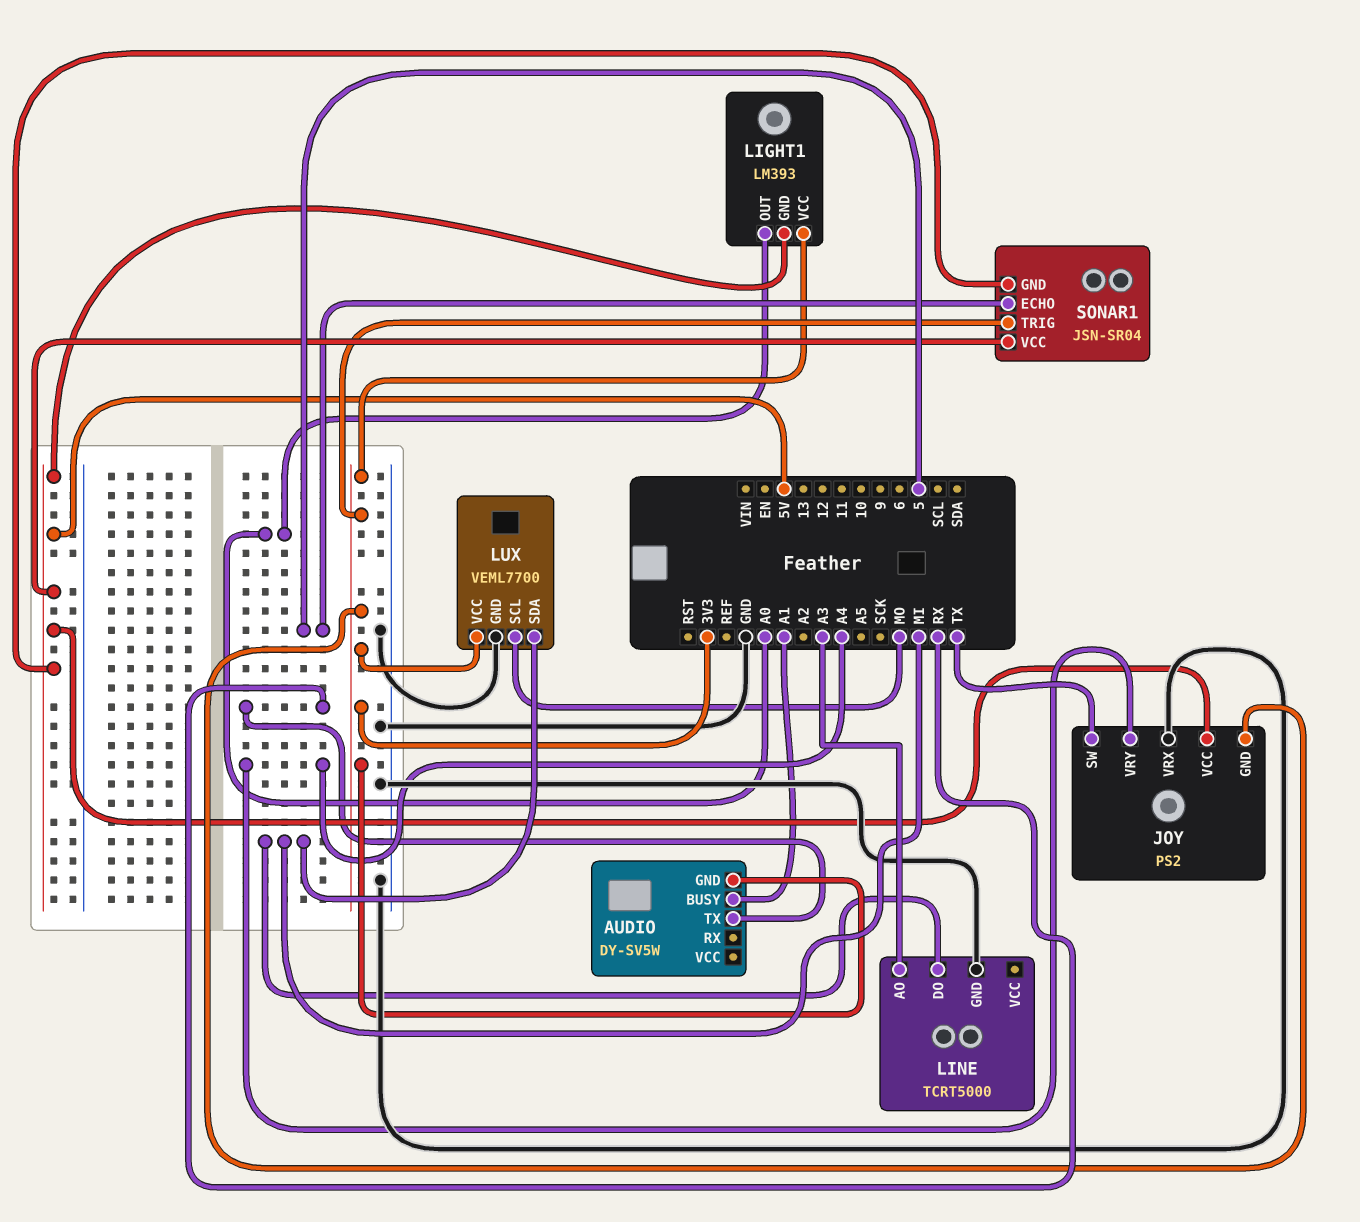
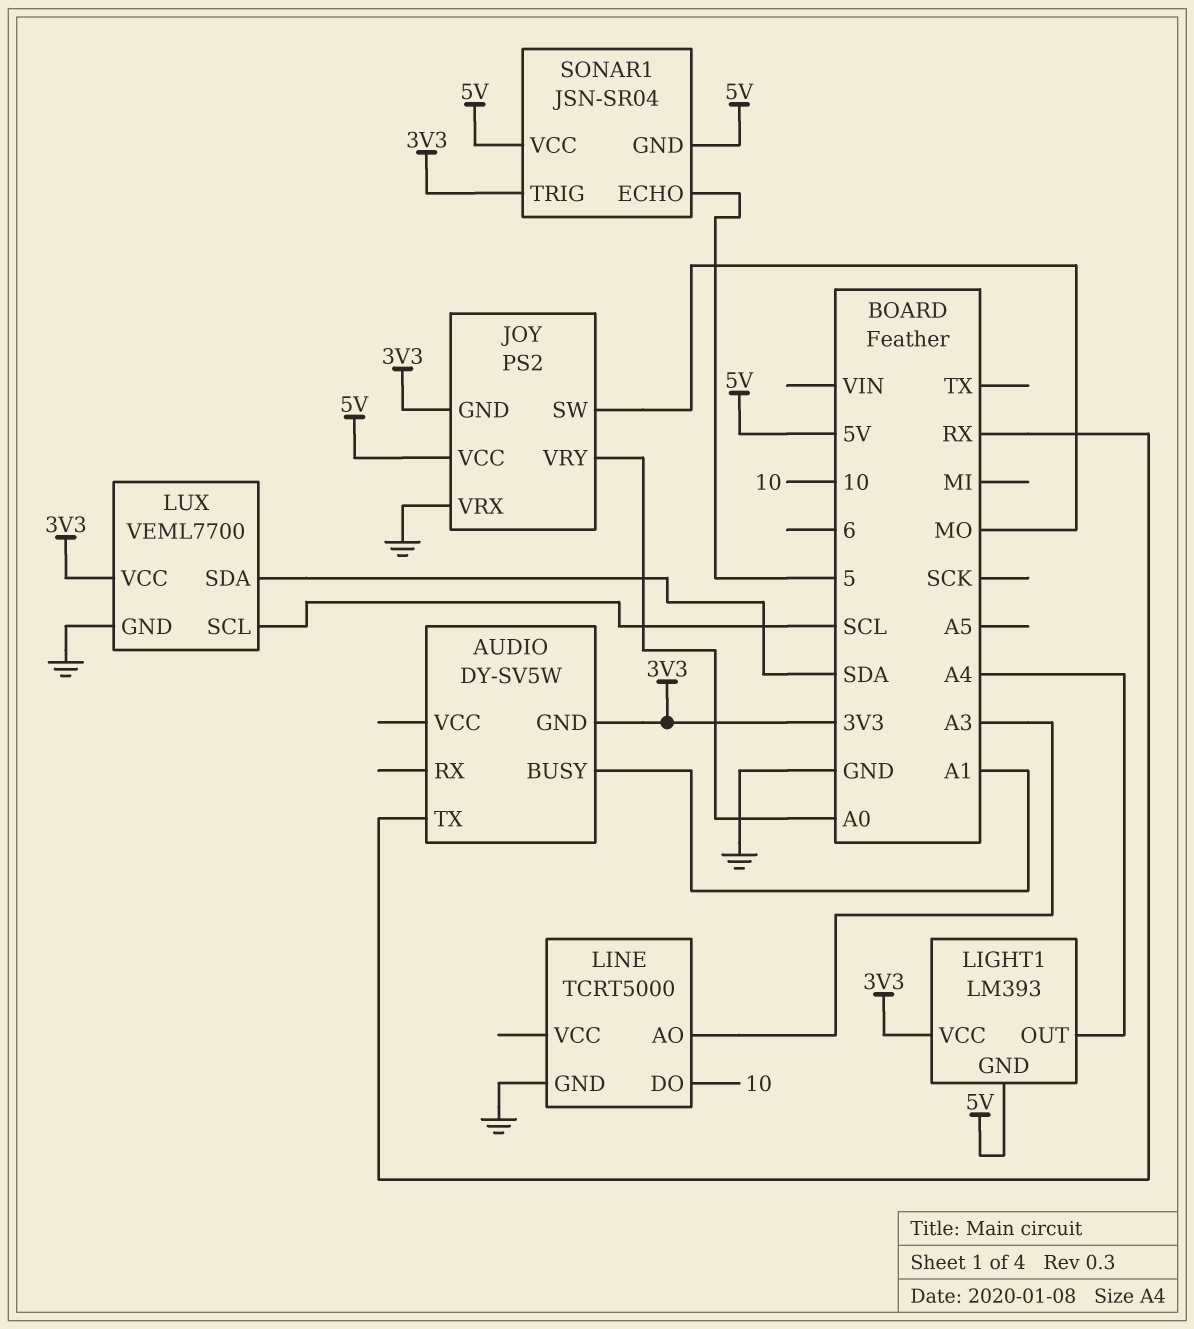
JOY pin SW: TX -> MO
JOY pin VRY: A4 -> A0
LIGHT1 pin OUT: A0 -> A4
LINE pin DO: MI -> 10
LUX pin SCL: MO -> SCL
LUX pin SDA: MI -> SDA

